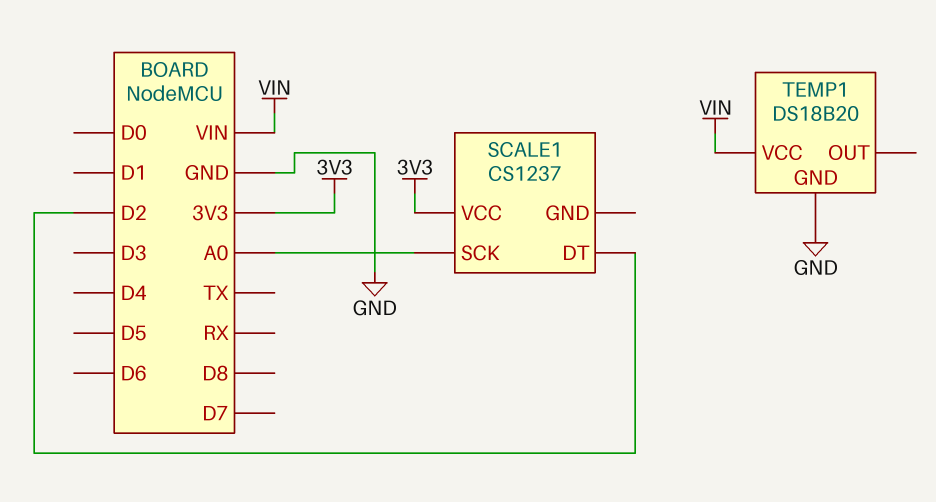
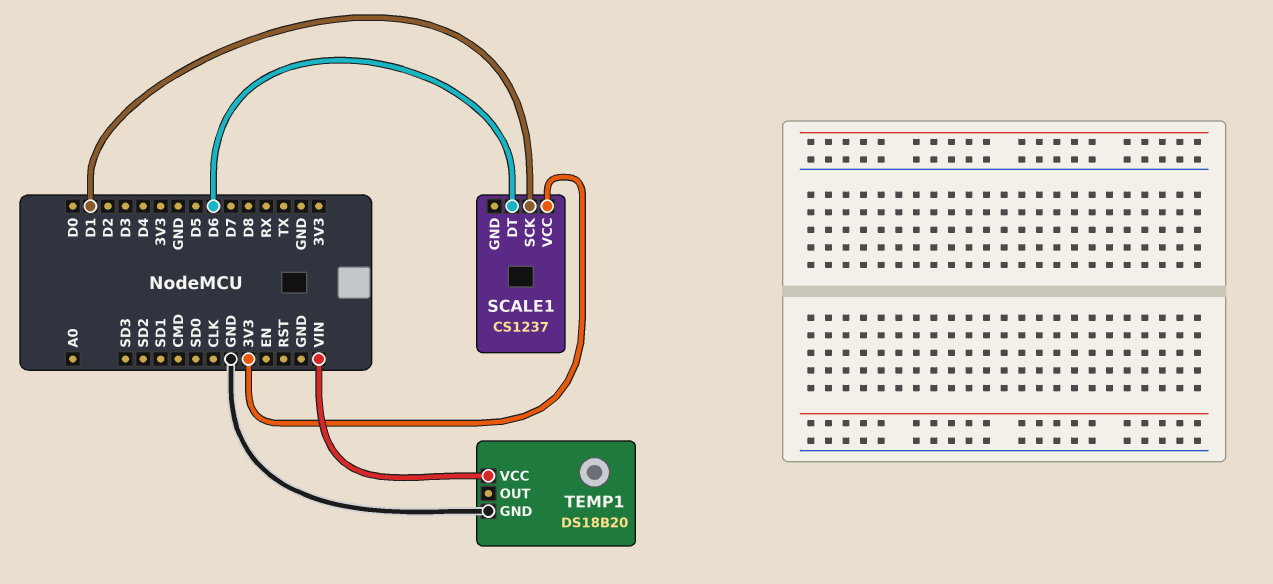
SCALE1 pin DT: D2 -> D6
SCALE1 pin SCK: A0 -> D1

